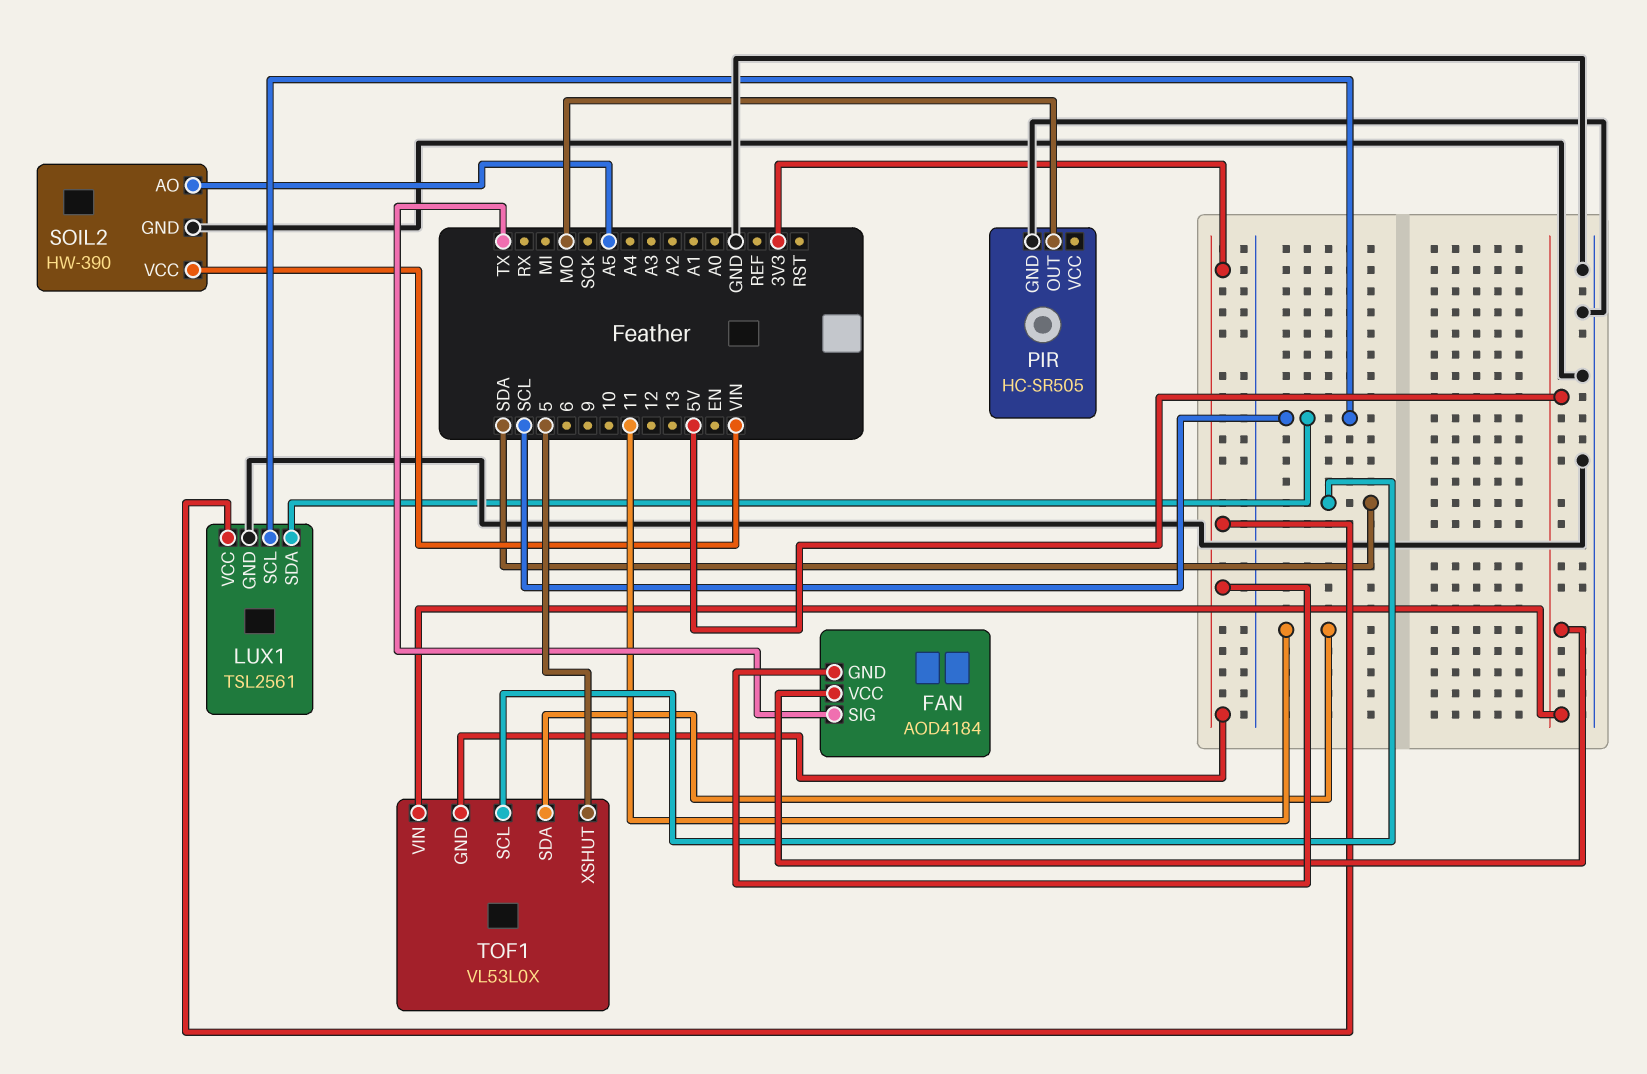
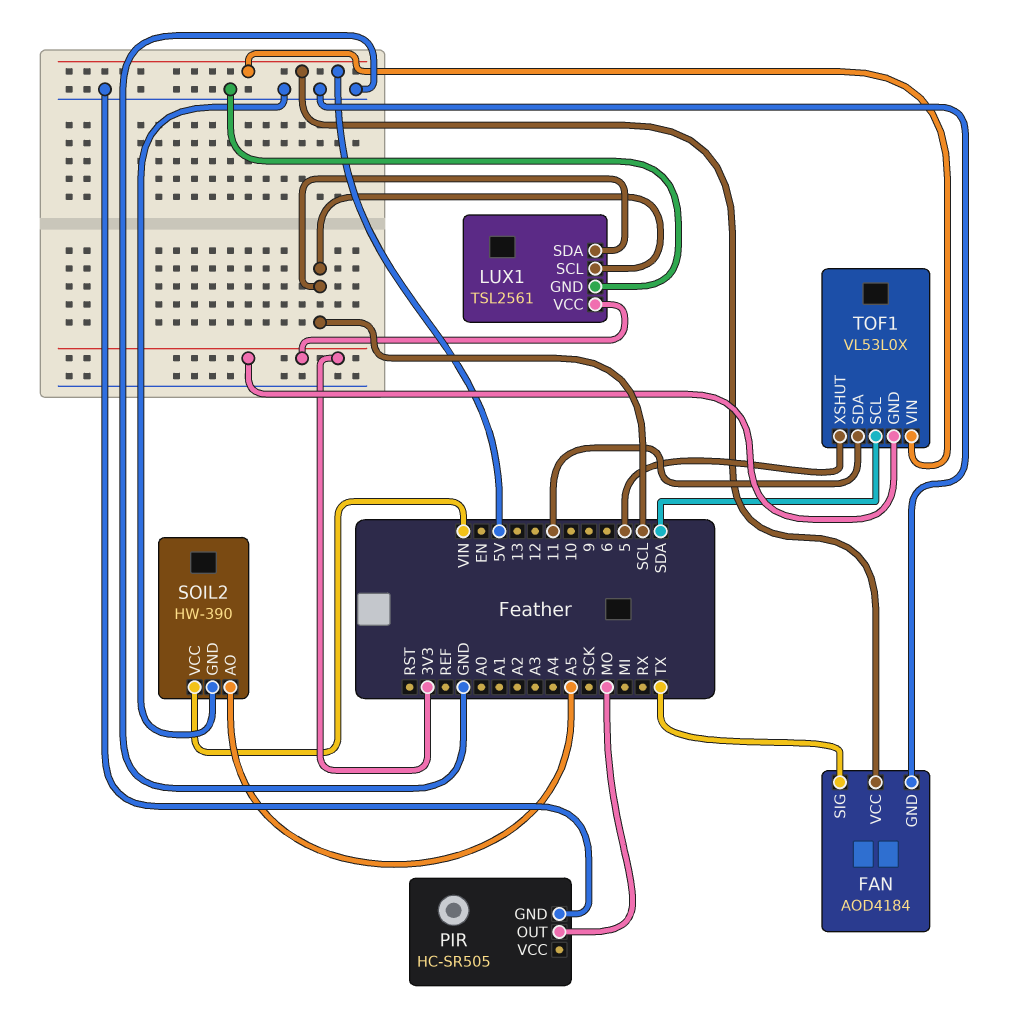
FAN pin GND: 3V3 -> GND

